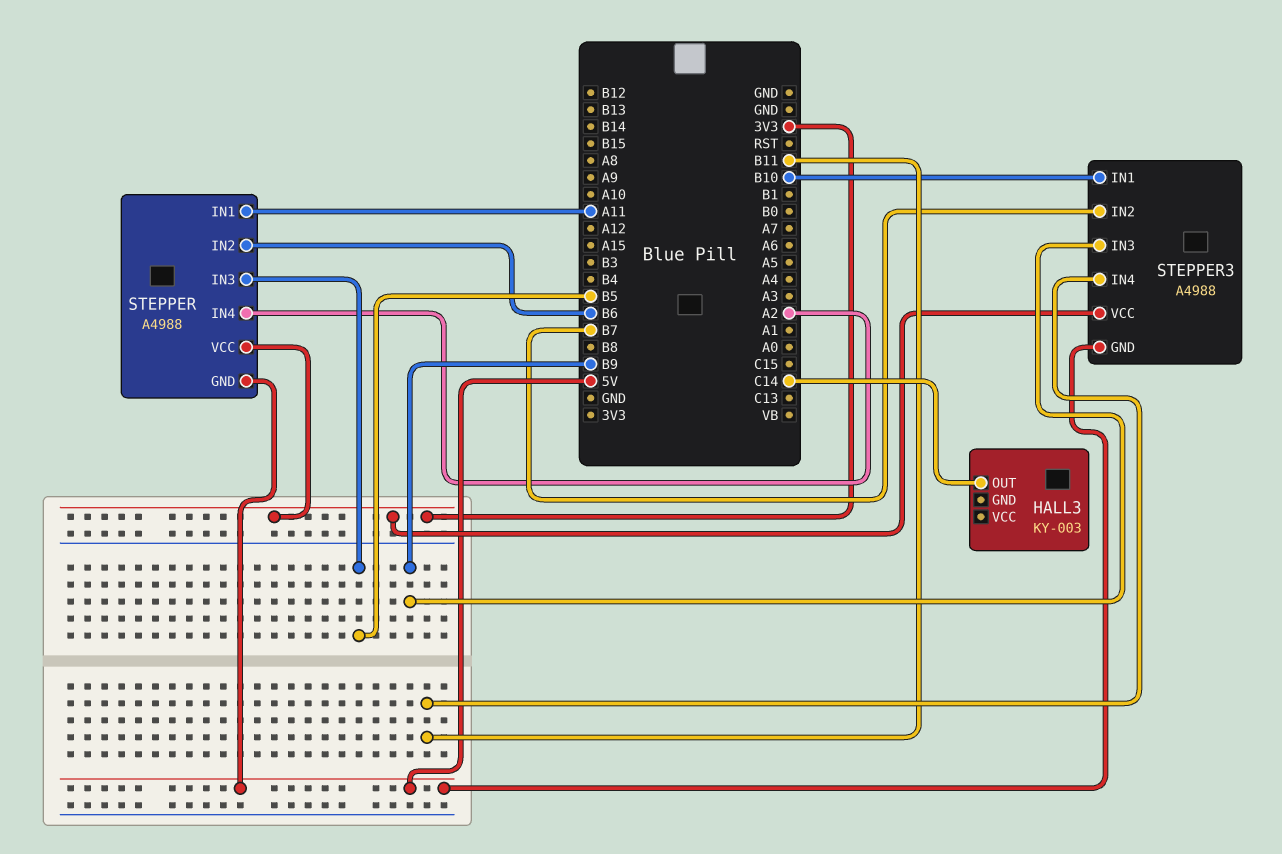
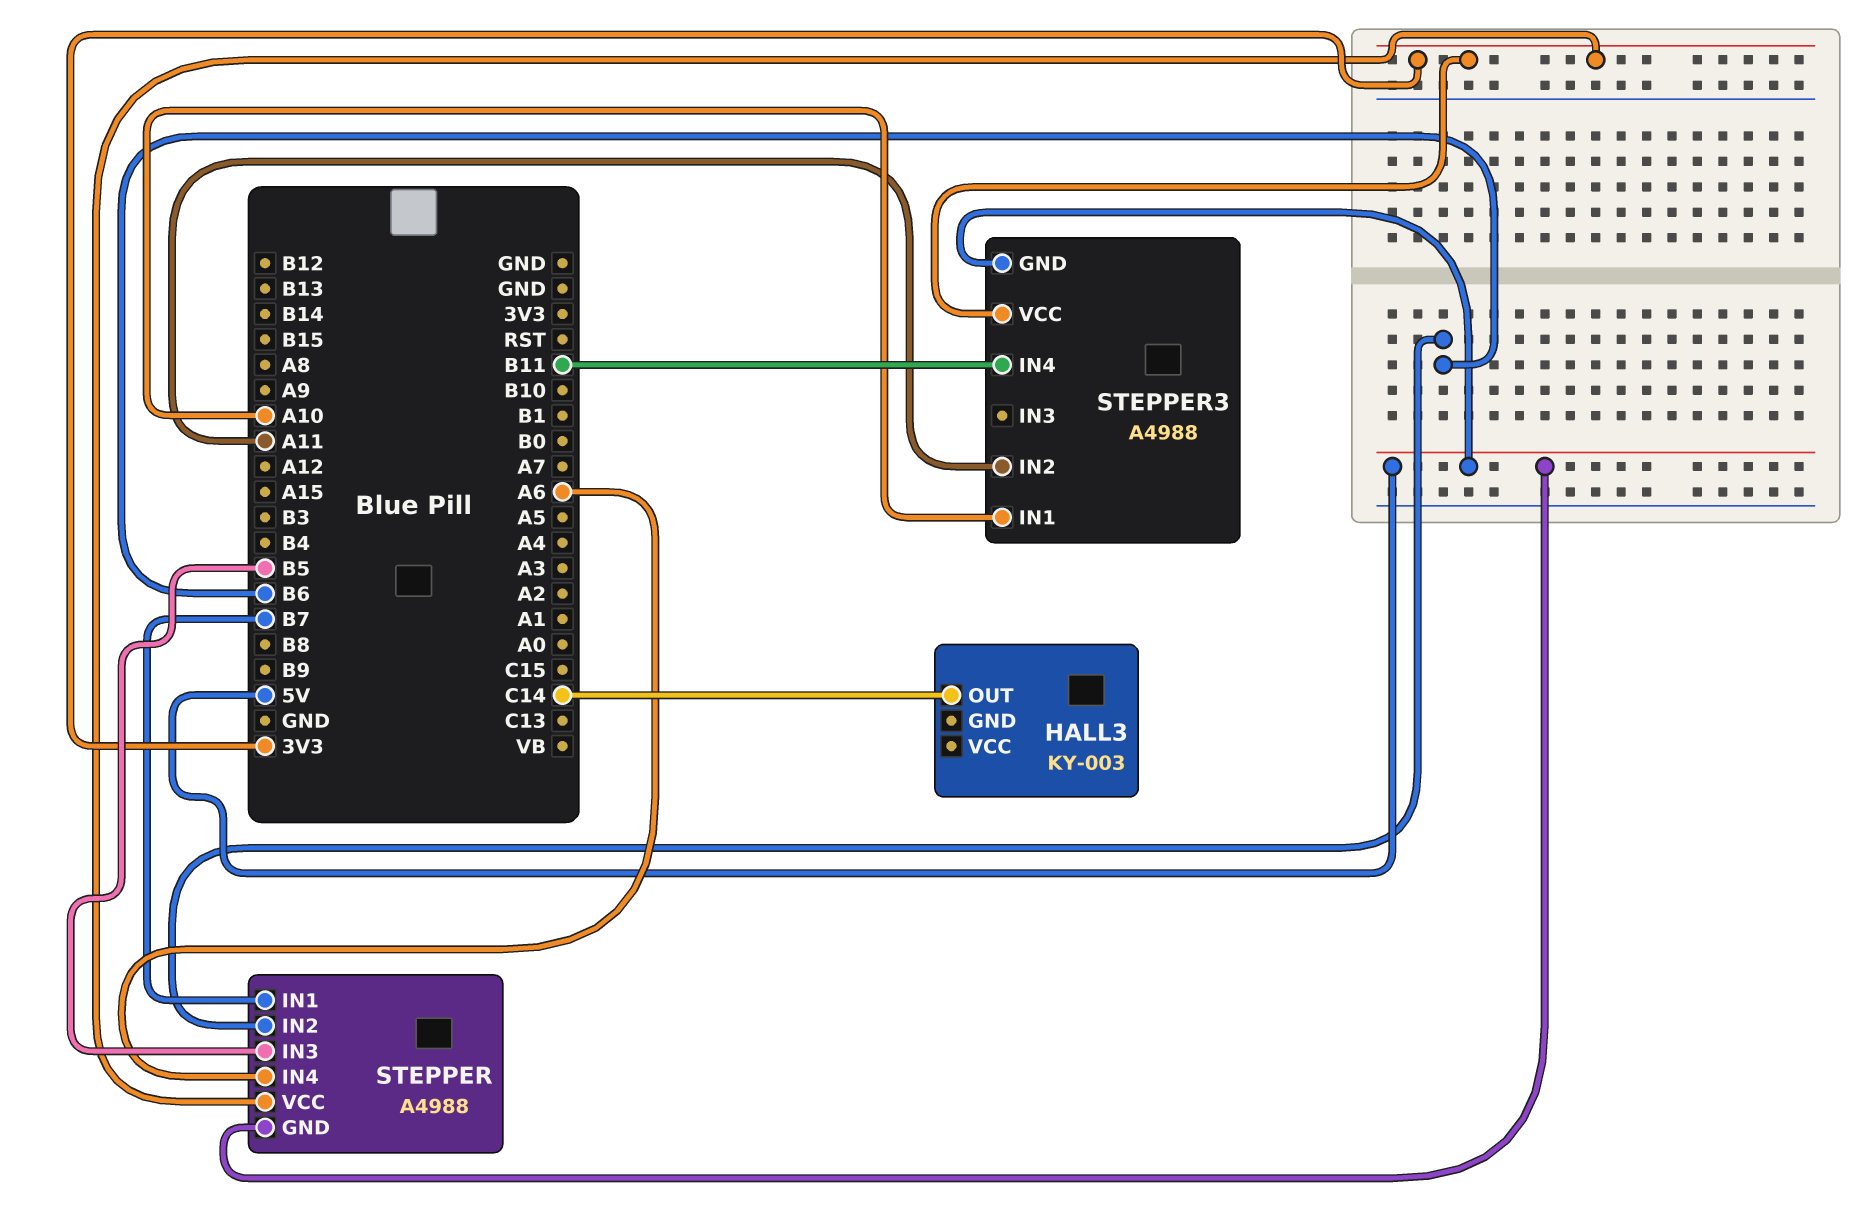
STEPPER pin IN1: A11 -> B7
STEPPER pin IN4: A2 -> A6
STEPPER3 pin IN1: B10 -> A10
STEPPER3 pin IN2: B7 -> A11
STEPPER3 pin IN3: B9 -> none

